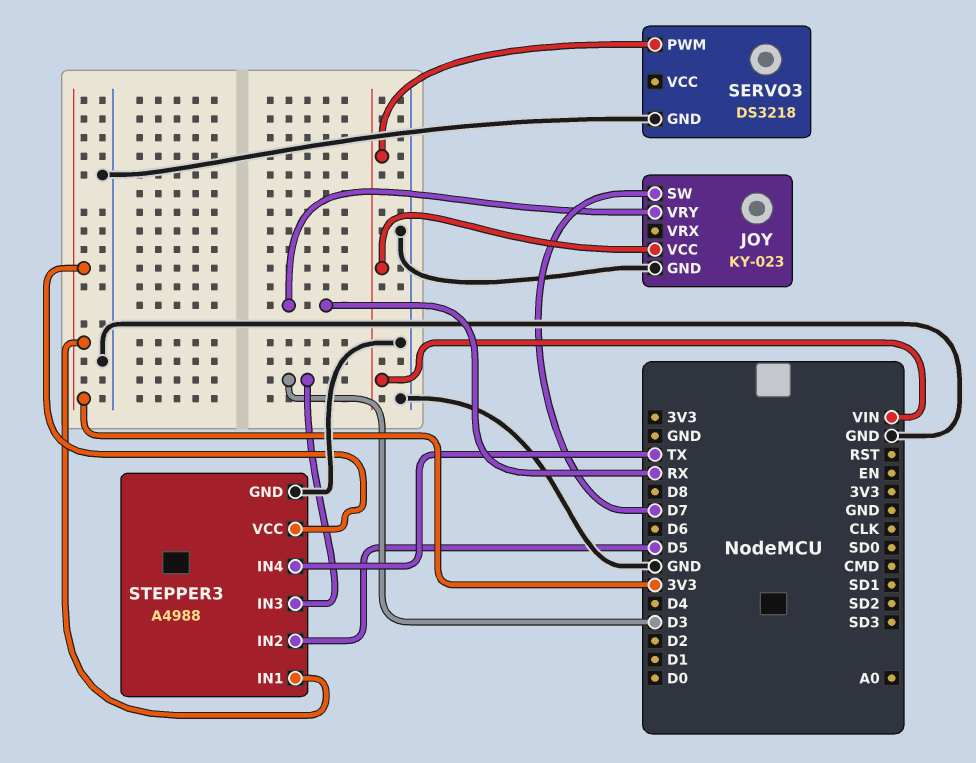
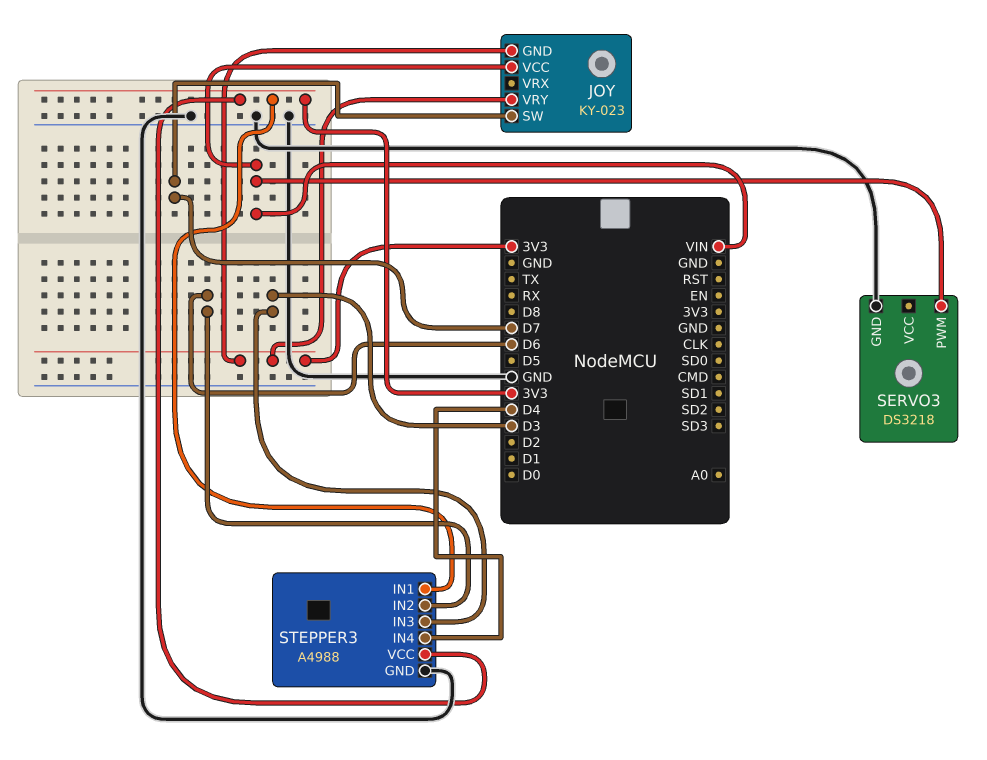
JOY pin GND: GND -> 3V3
JOY pin VRY: RX -> 3V3
STEPPER3 pin IN2: D5 -> D6
STEPPER3 pin IN4: TX -> D4

